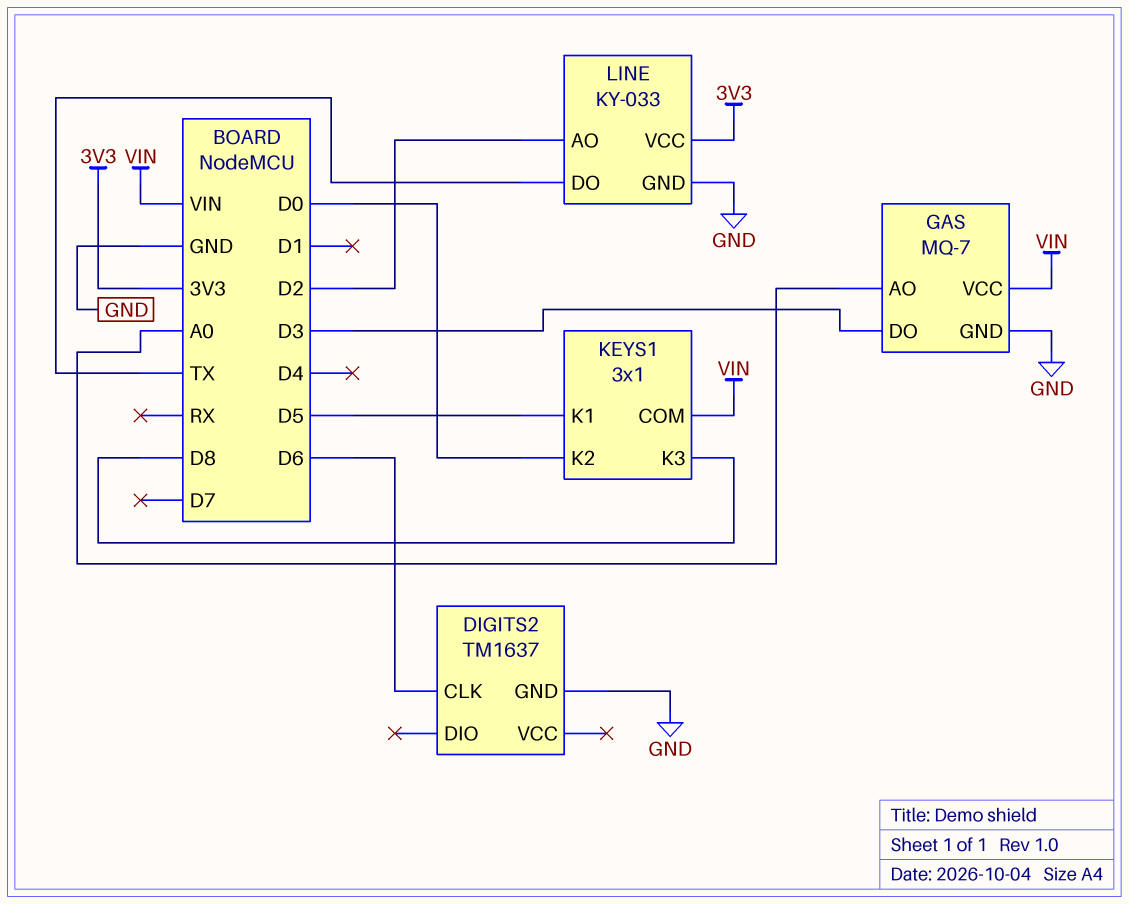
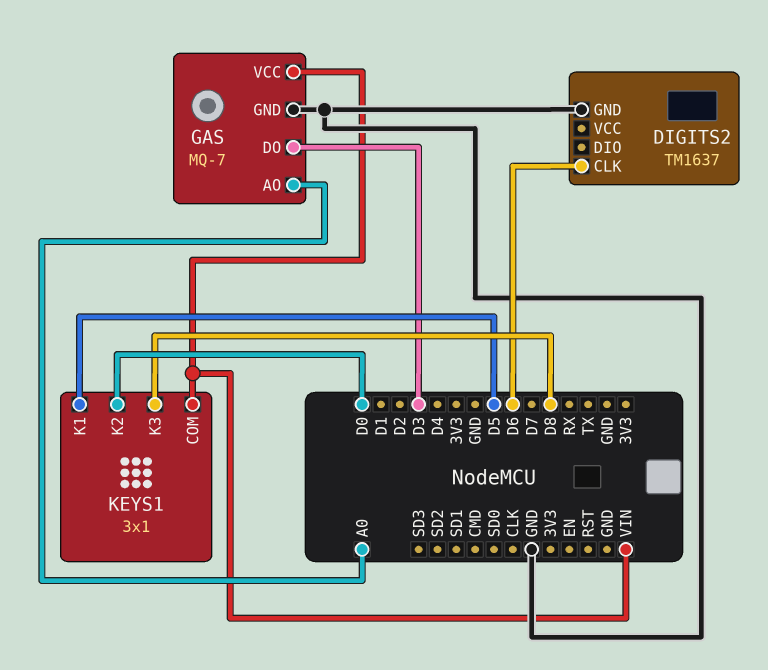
LINE: KY-033 -> none
LINE pin AO: D2 -> none
LINE pin DO: TX -> none
LINE pin GND: GND -> none
LINE pin VCC: 3V3 -> none

